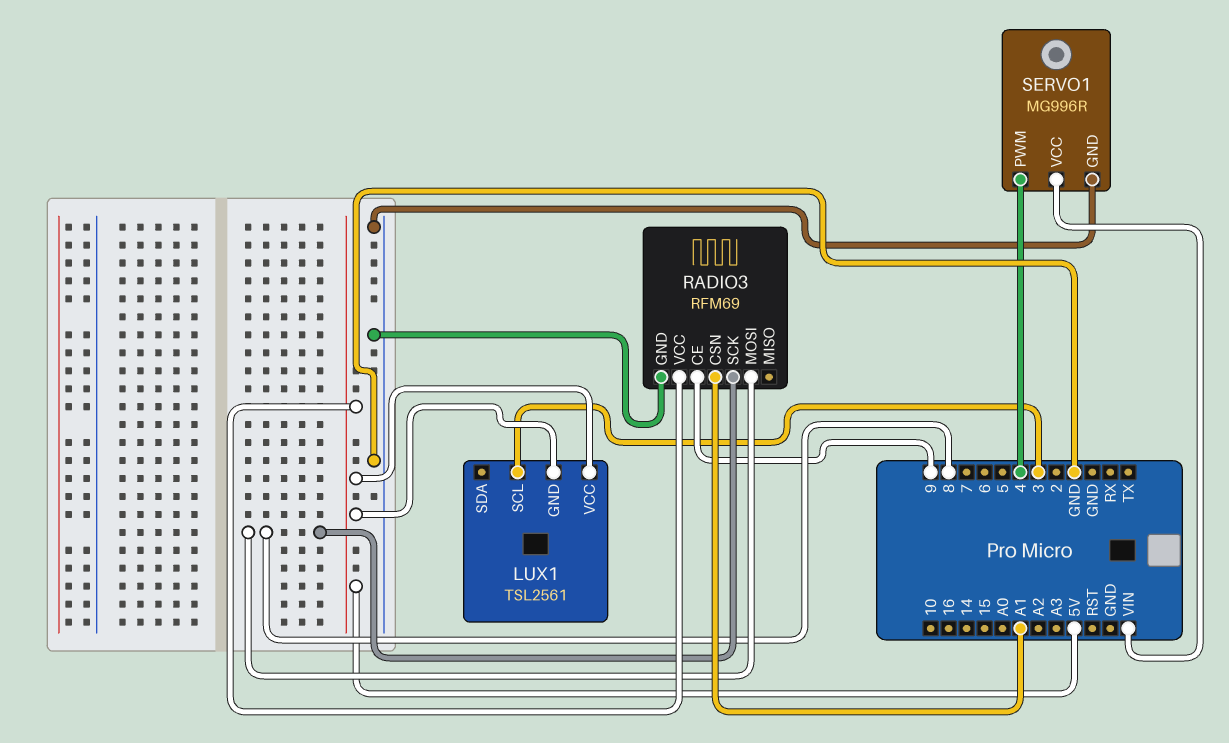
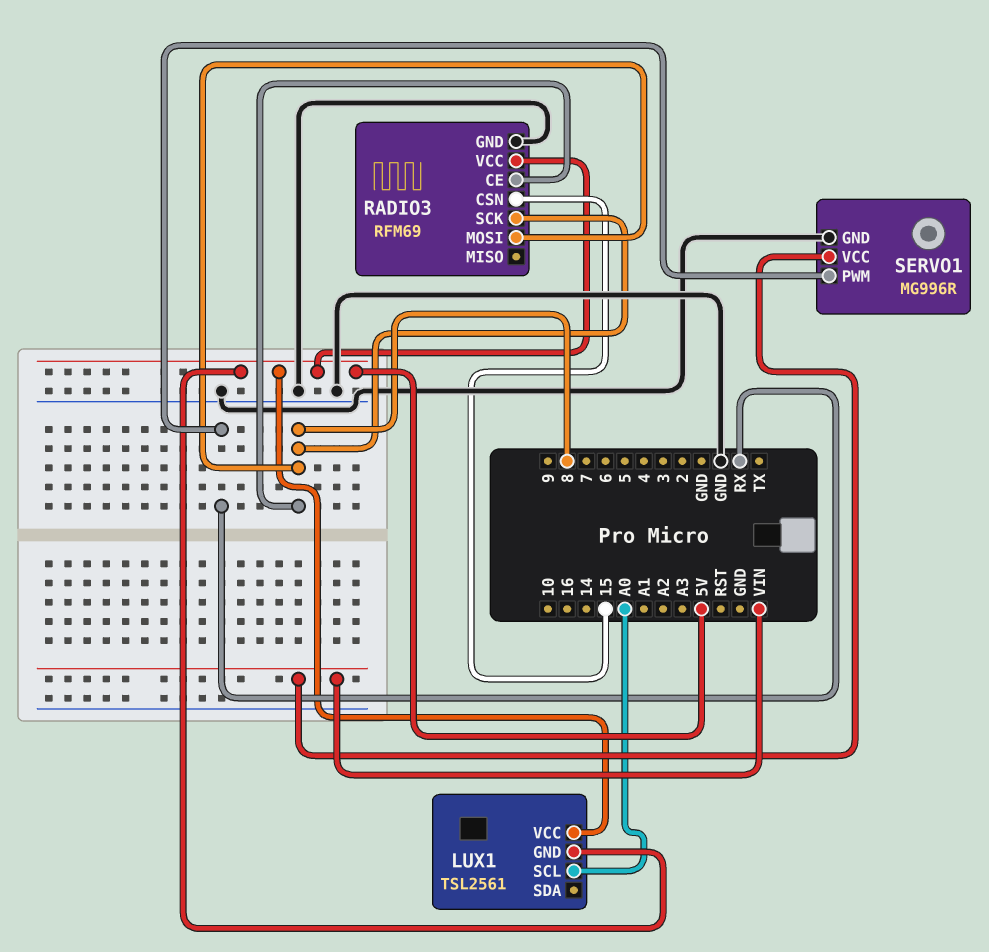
LUX1 pin SCL: 3 -> A0
RADIO3 pin CE: 9 -> 8
RADIO3 pin CSN: A1 -> 15
SERVO1 pin PWM: 4 -> RX

